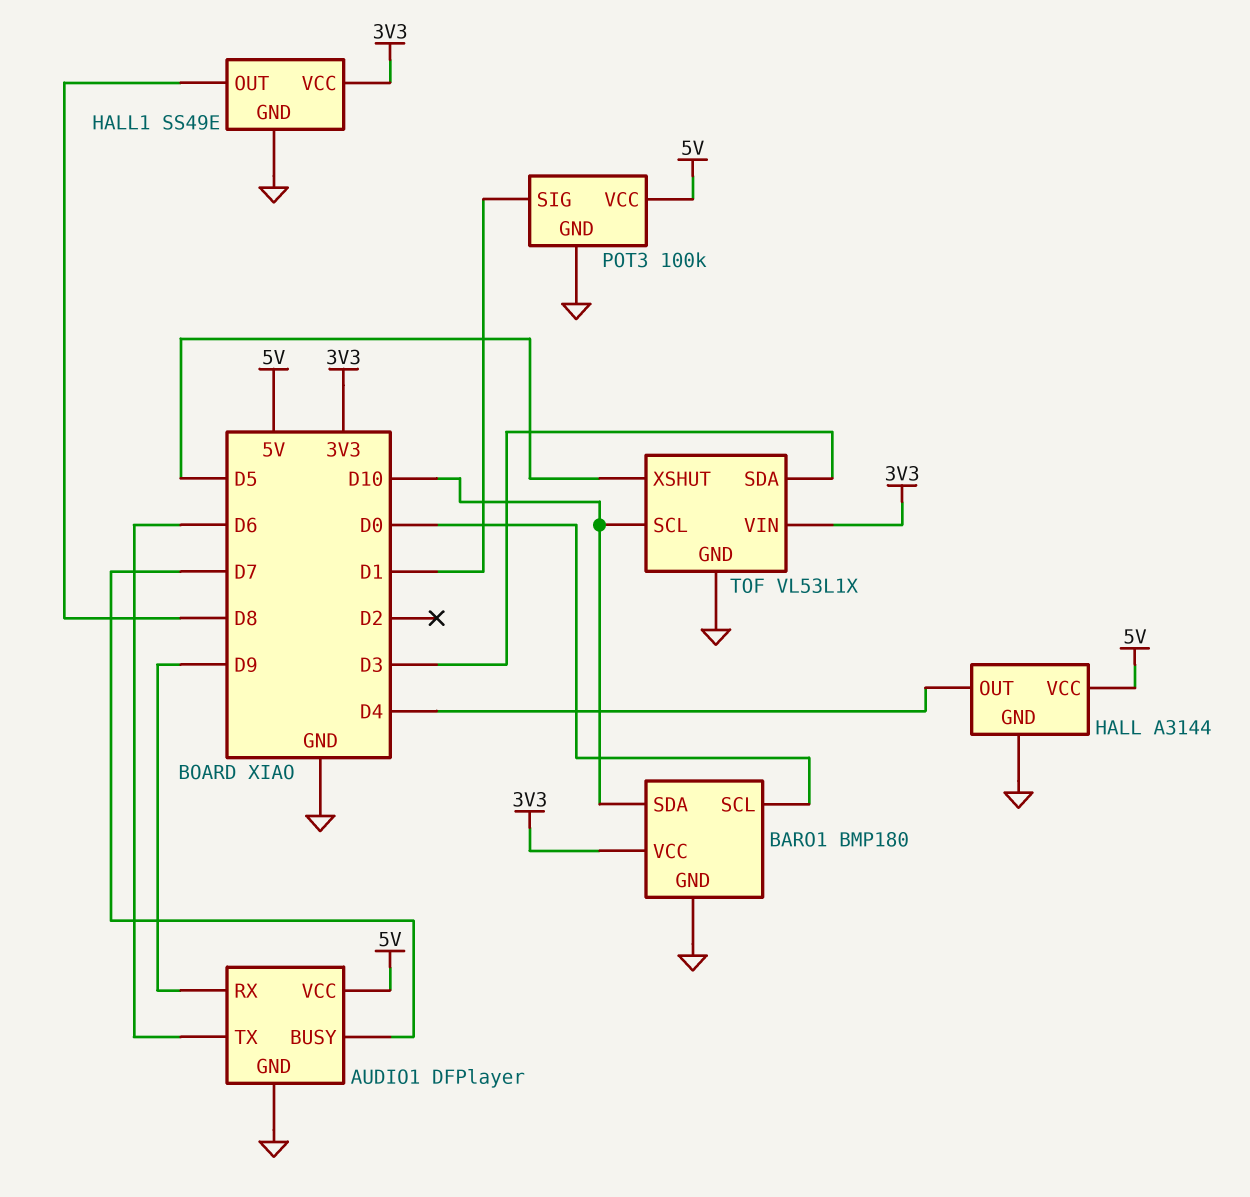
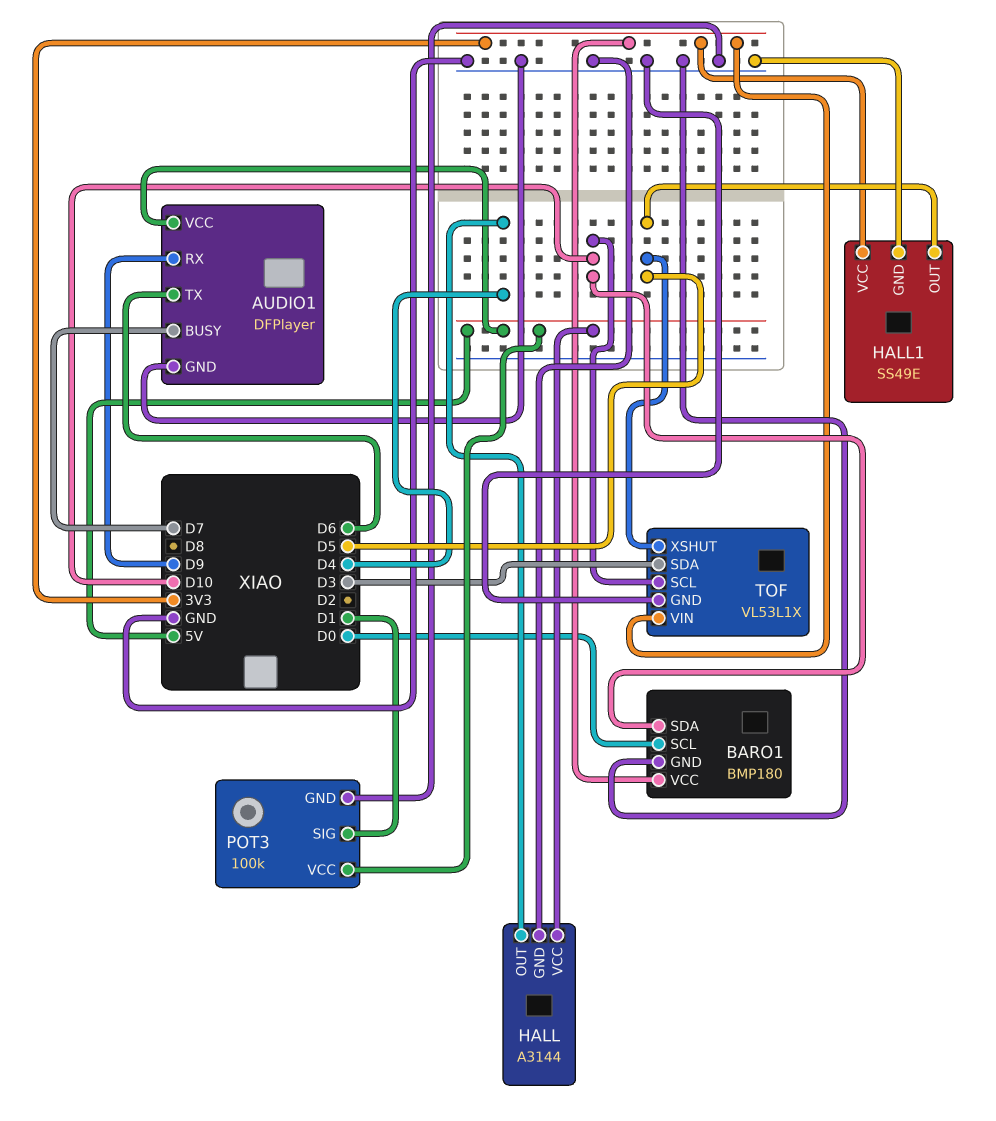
HALL1 pin OUT: D8 -> D5

